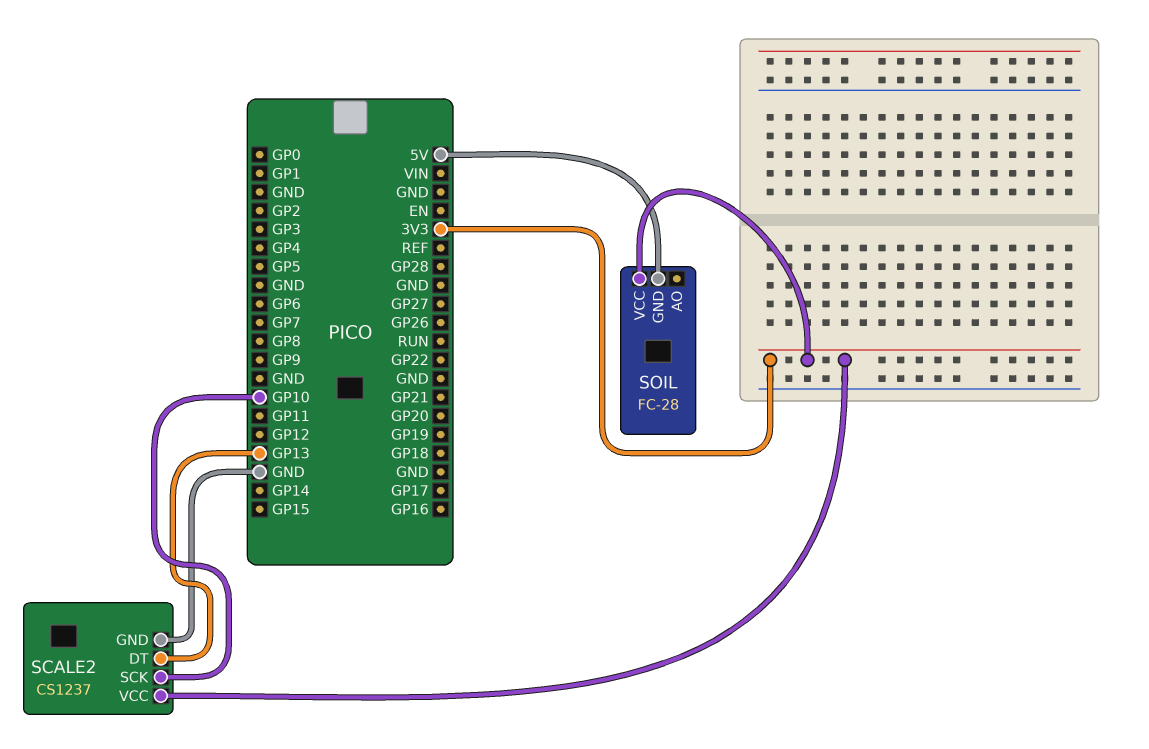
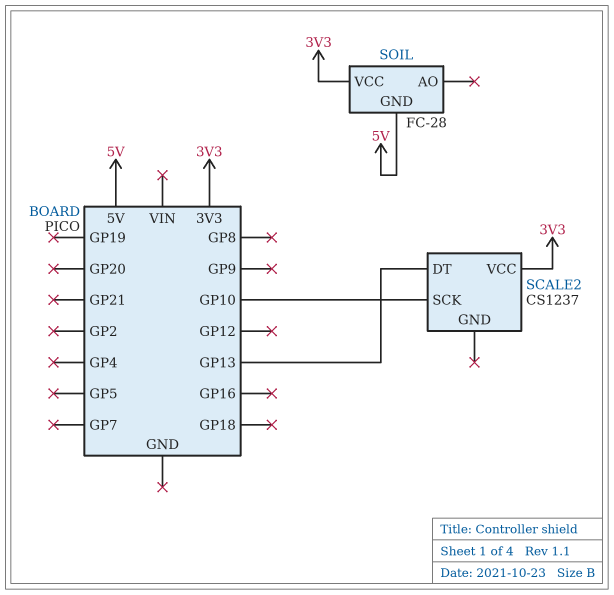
SCALE2 pin GND: GND -> none

